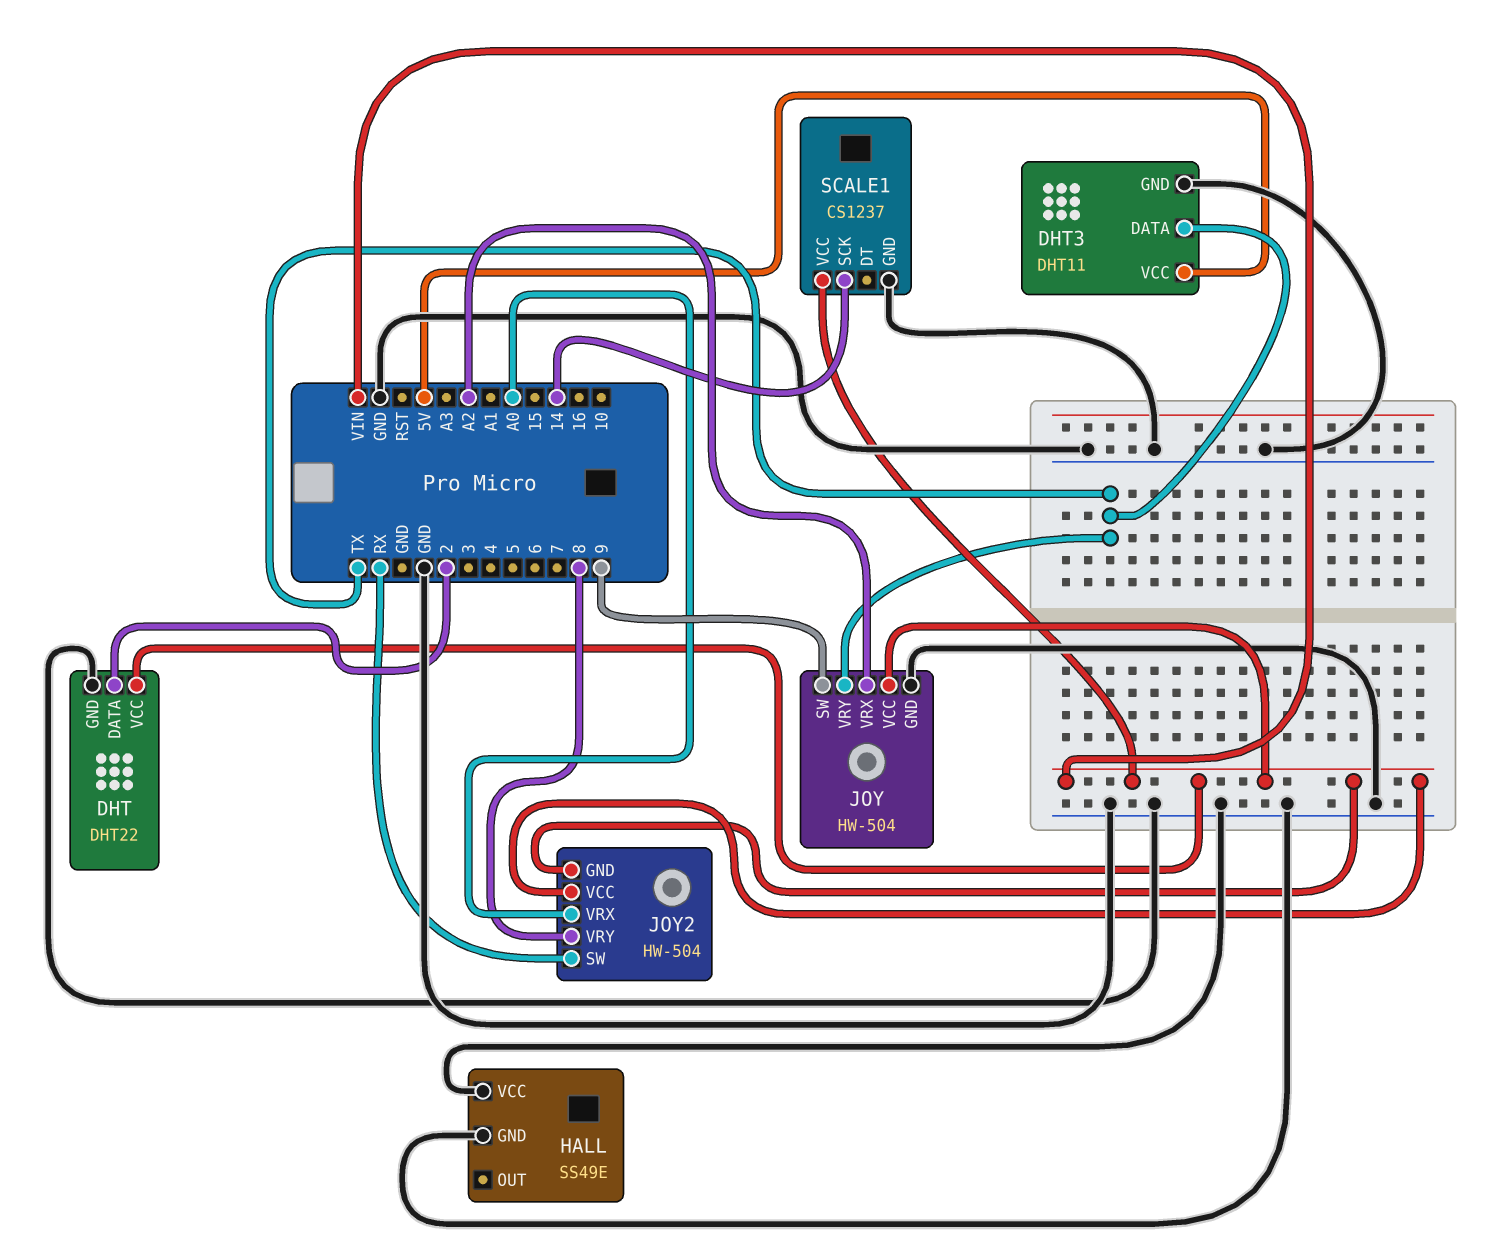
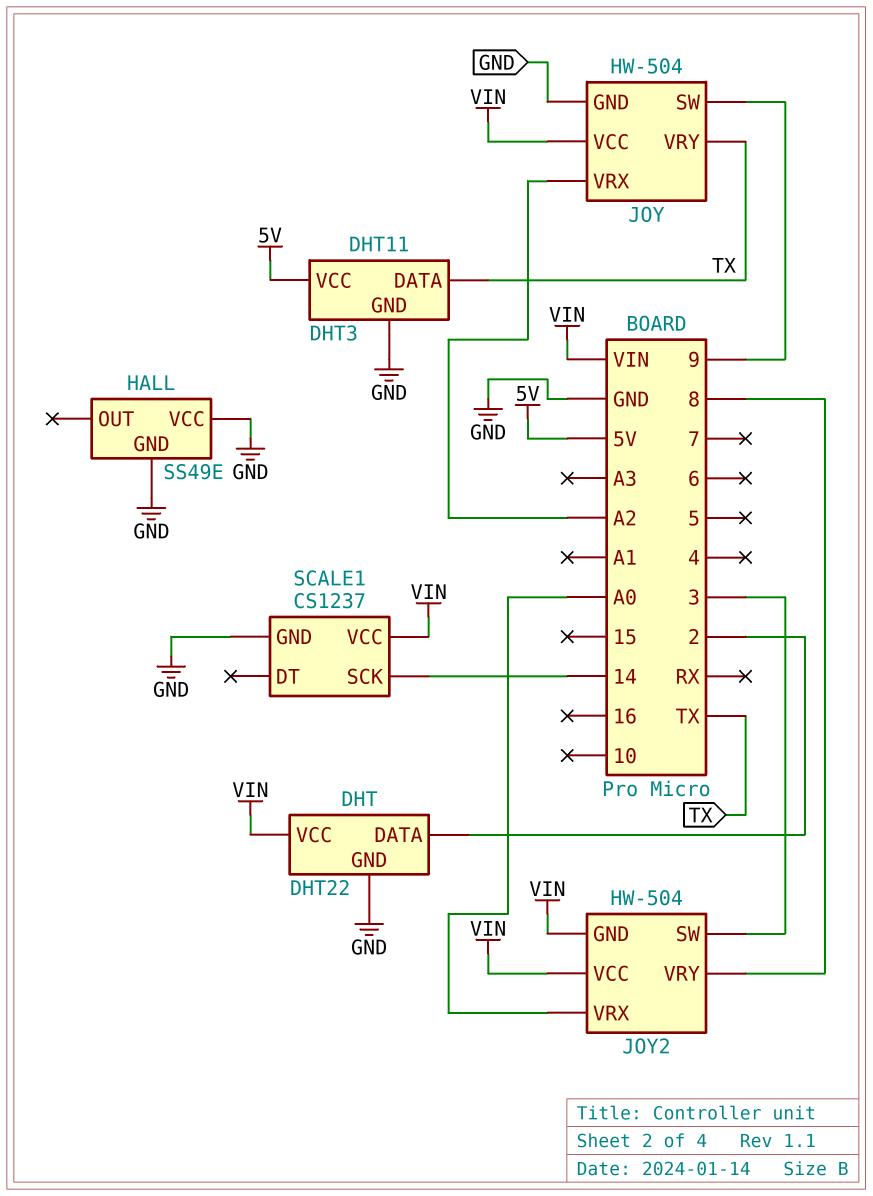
JOY2 pin SW: RX -> 3

